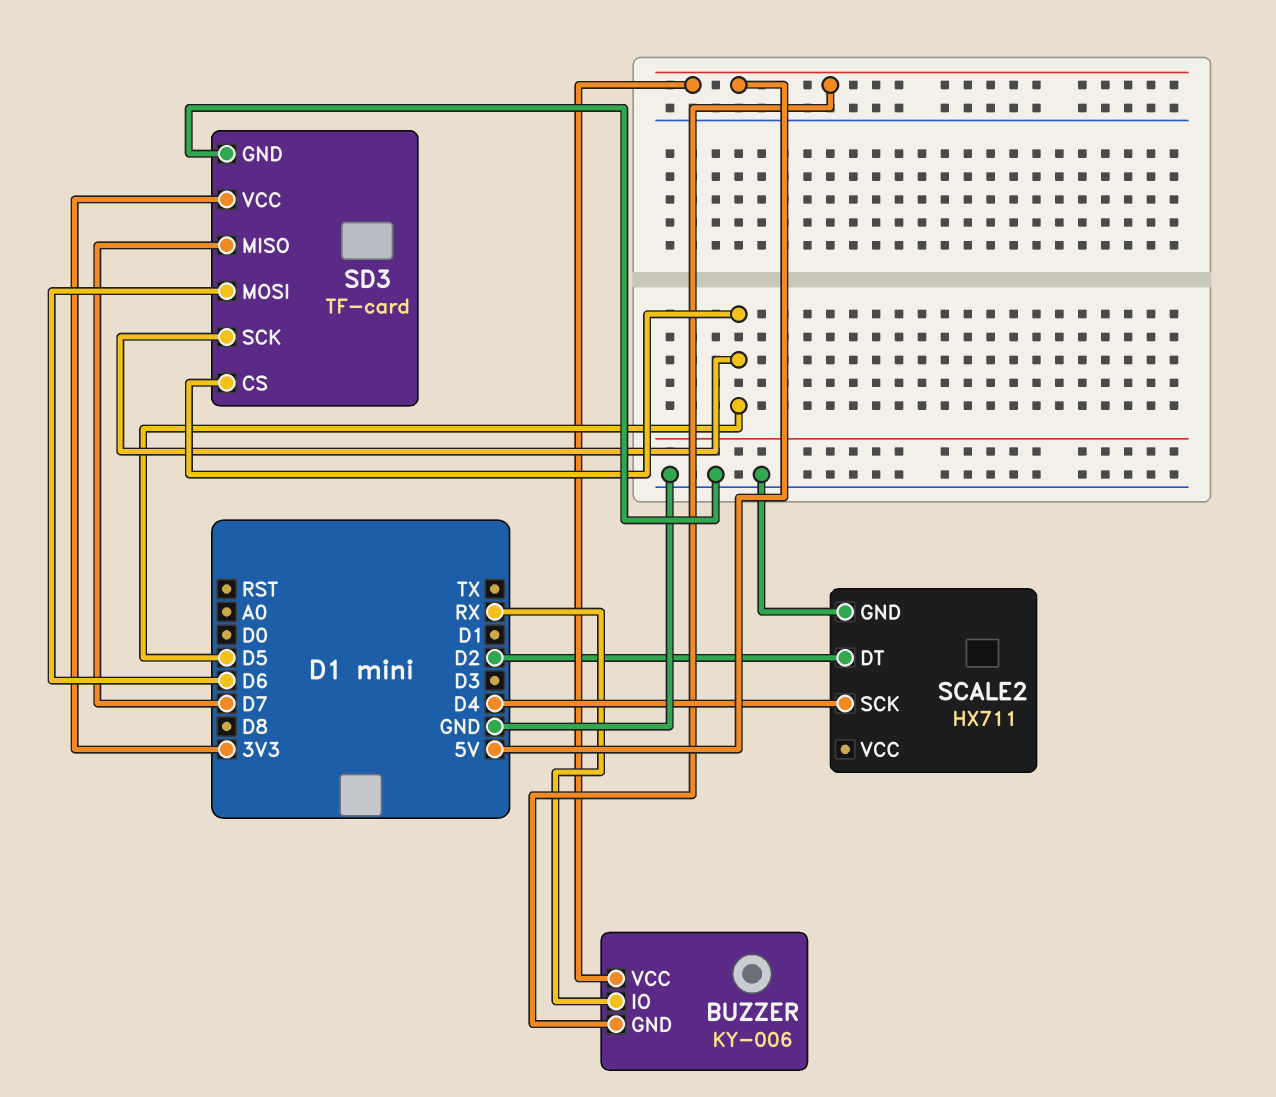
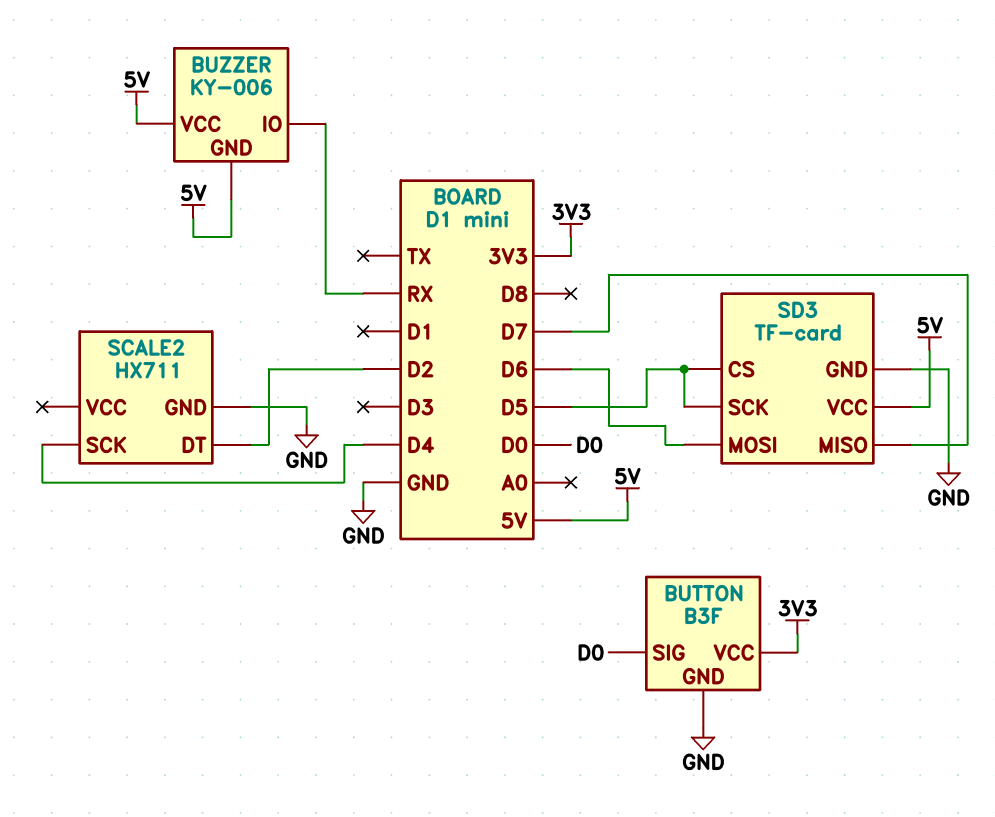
BUTTON: none -> B3F
BUTTON pin GND: none -> GND
BUTTON pin SIG: none -> D0
BUTTON pin VCC: none -> 3V3
SD3 pin VCC: 3V3 -> 5V

